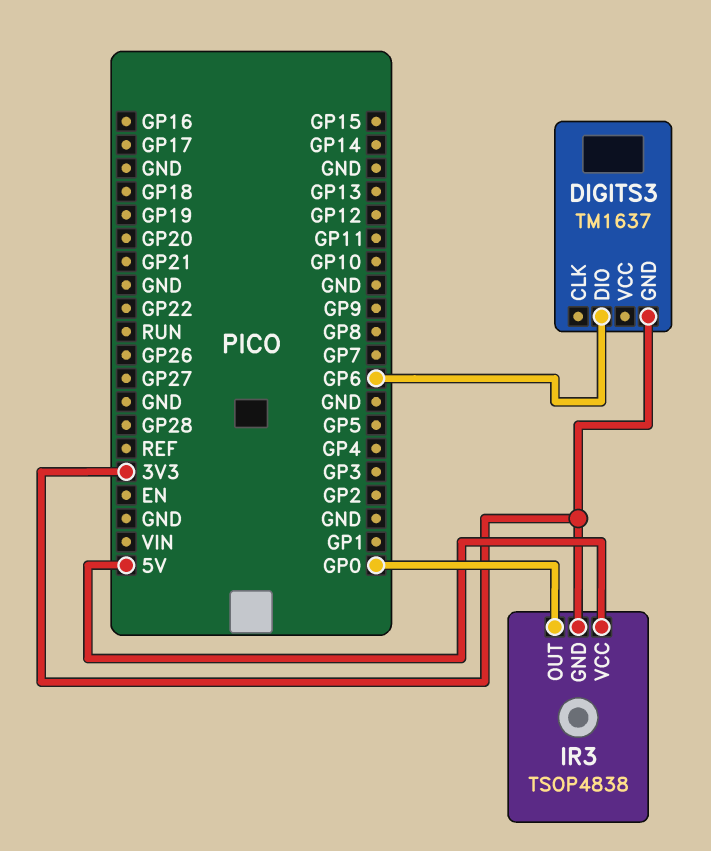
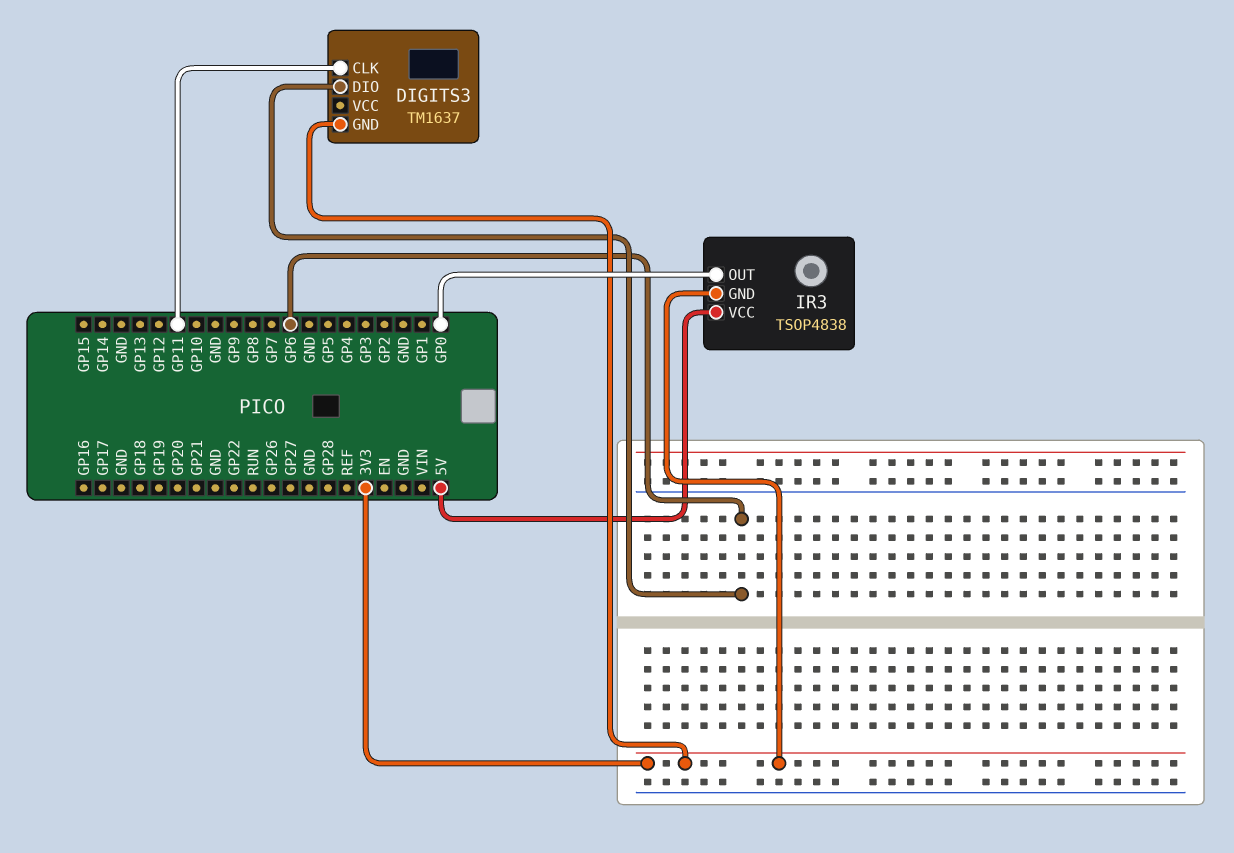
DIGITS3 pin CLK: none -> GP11

